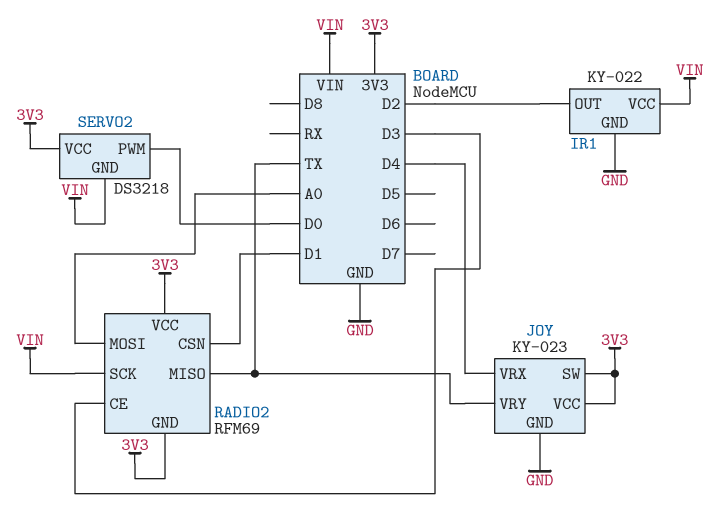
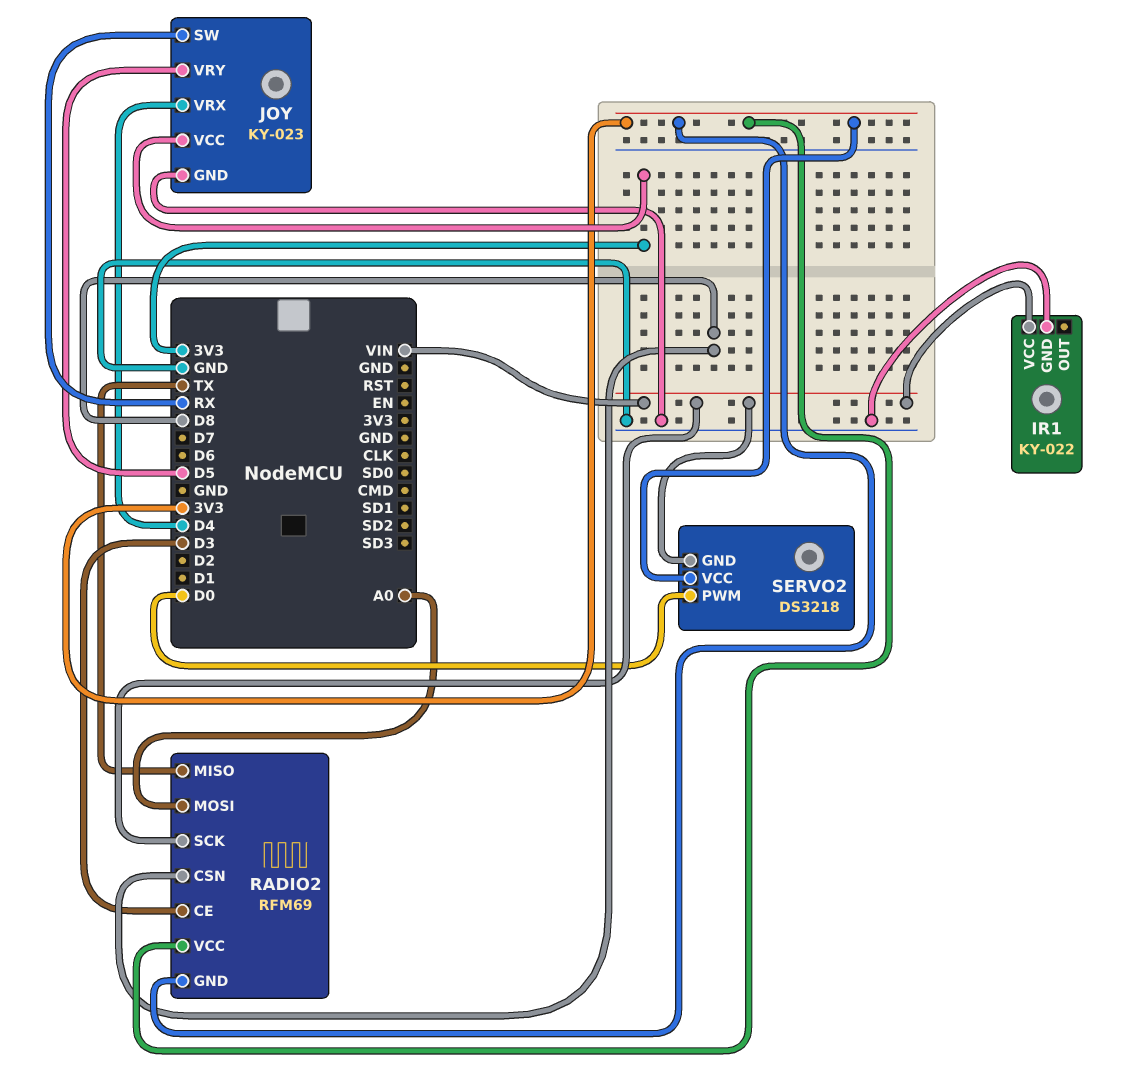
IR1 pin OUT: D2 -> none
JOY pin SW: 3V3 -> RX
JOY pin VRY: TX -> D5
RADIO2 pin CSN: D1 -> D8

